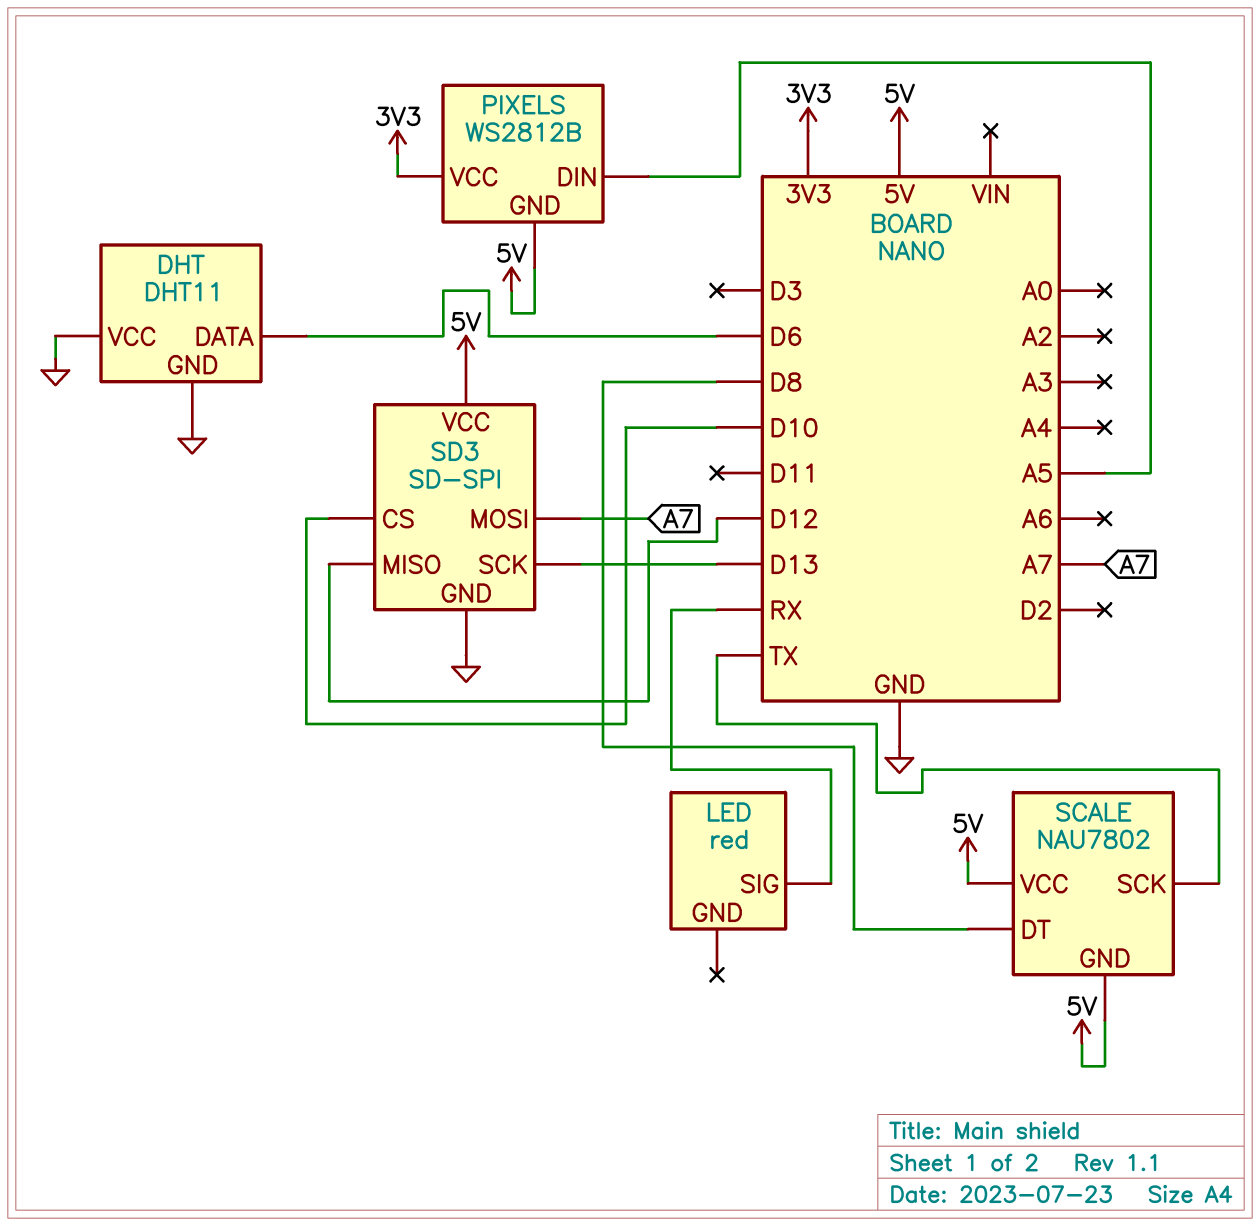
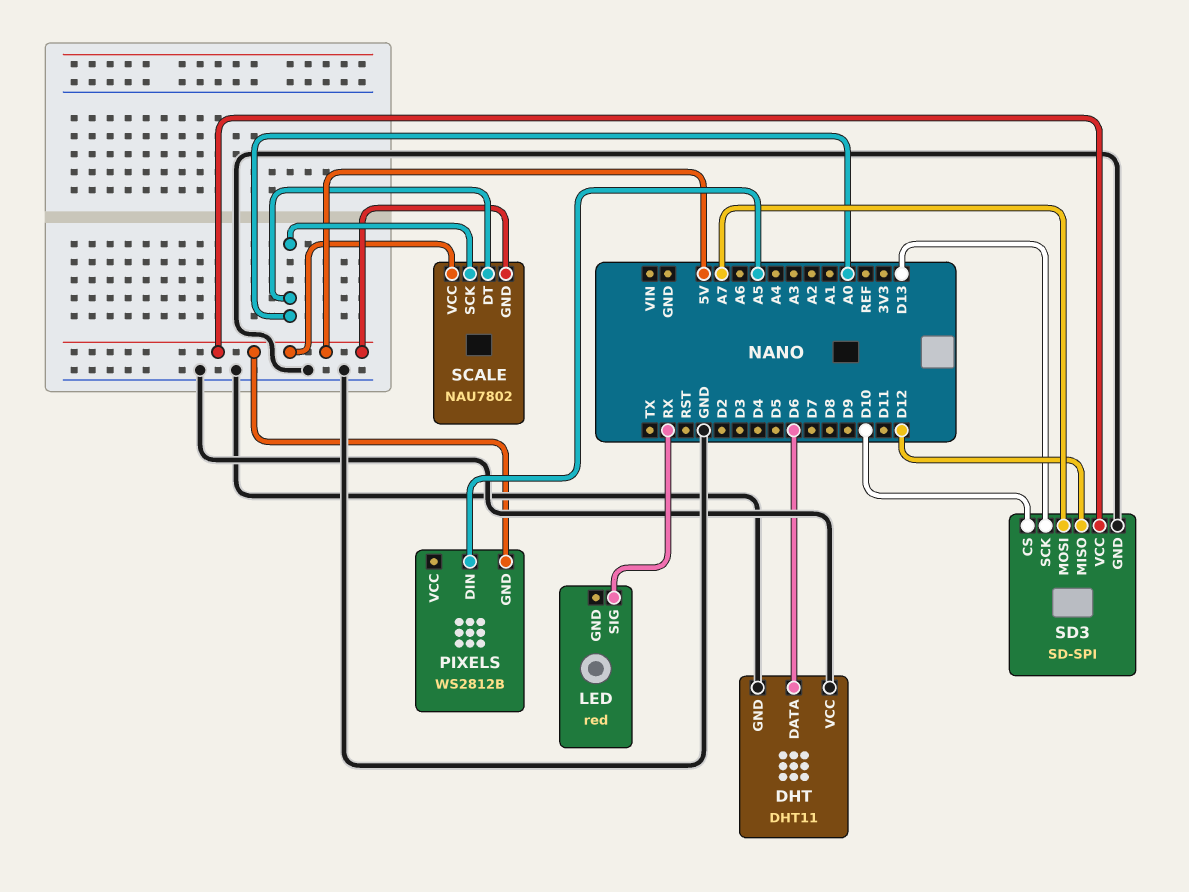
PIXELS pin VCC: 3V3 -> none
SCALE pin DT: D8 -> A0
SCALE pin SCK: TX -> A0

